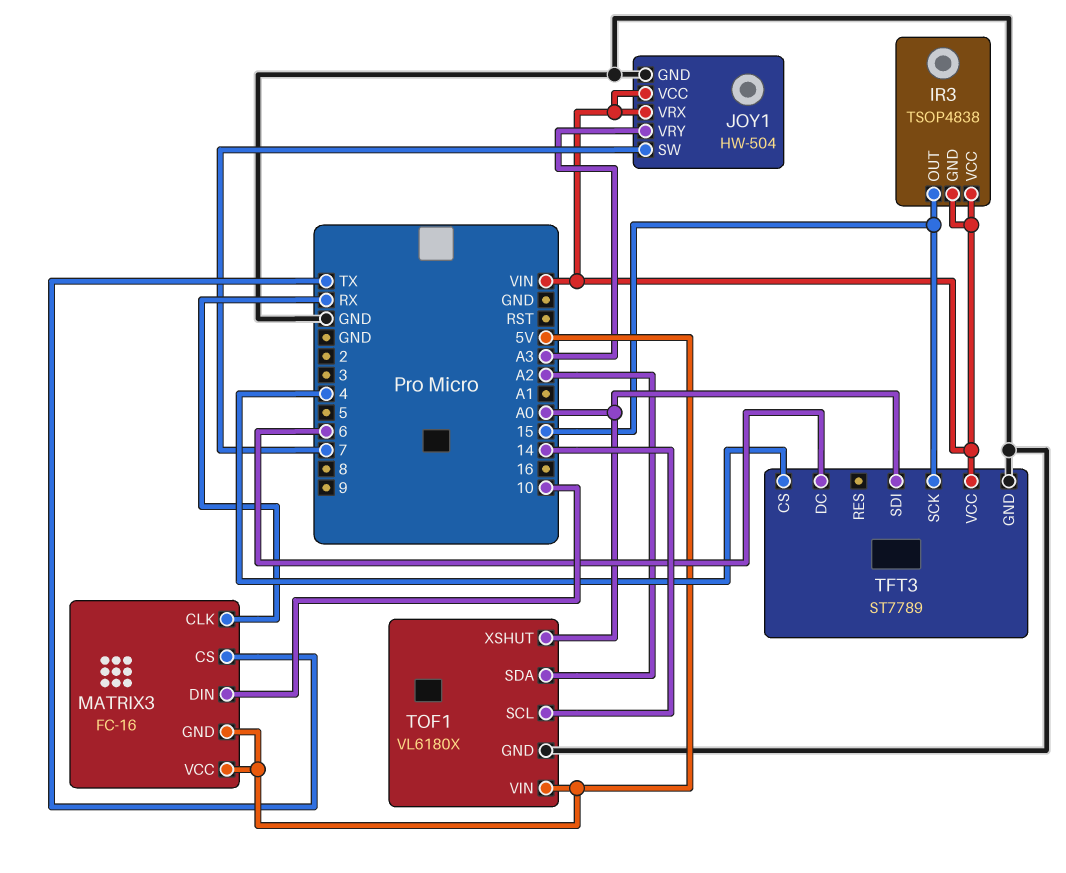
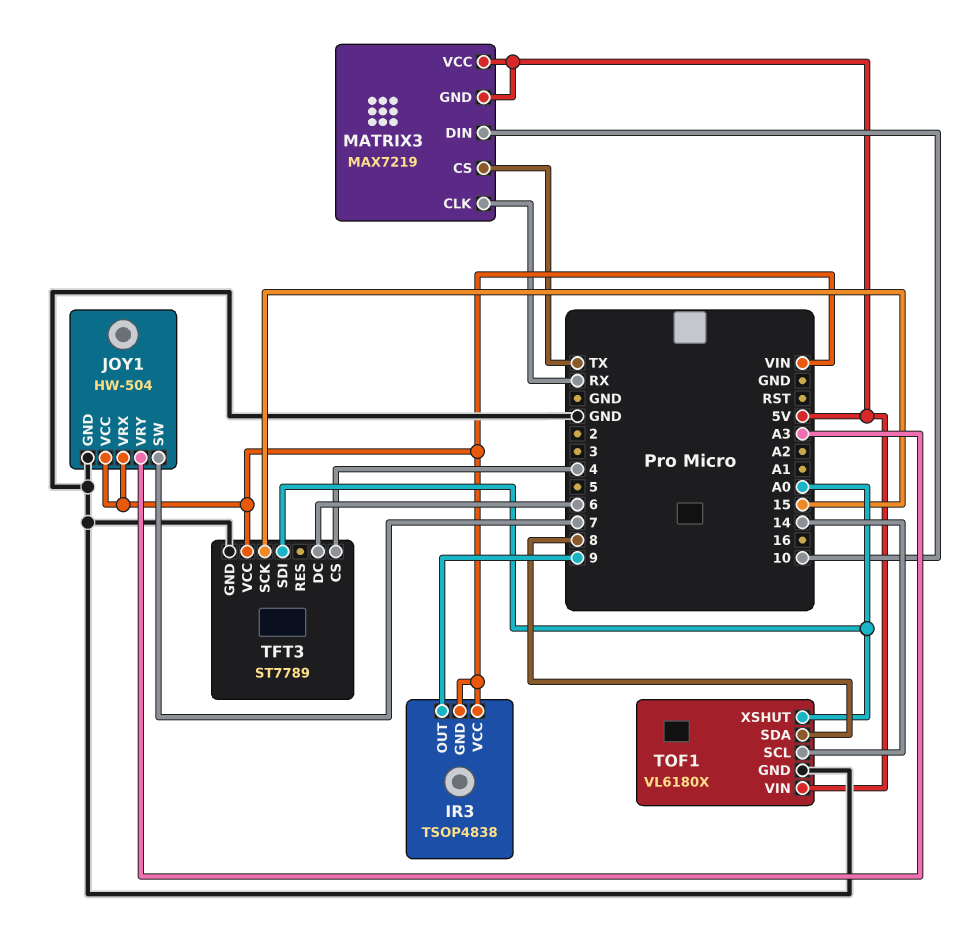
IR3 pin OUT: 15 -> 9
MATRIX3: FC-16 -> MAX7219
TOF1 pin SDA: A2 -> 8

